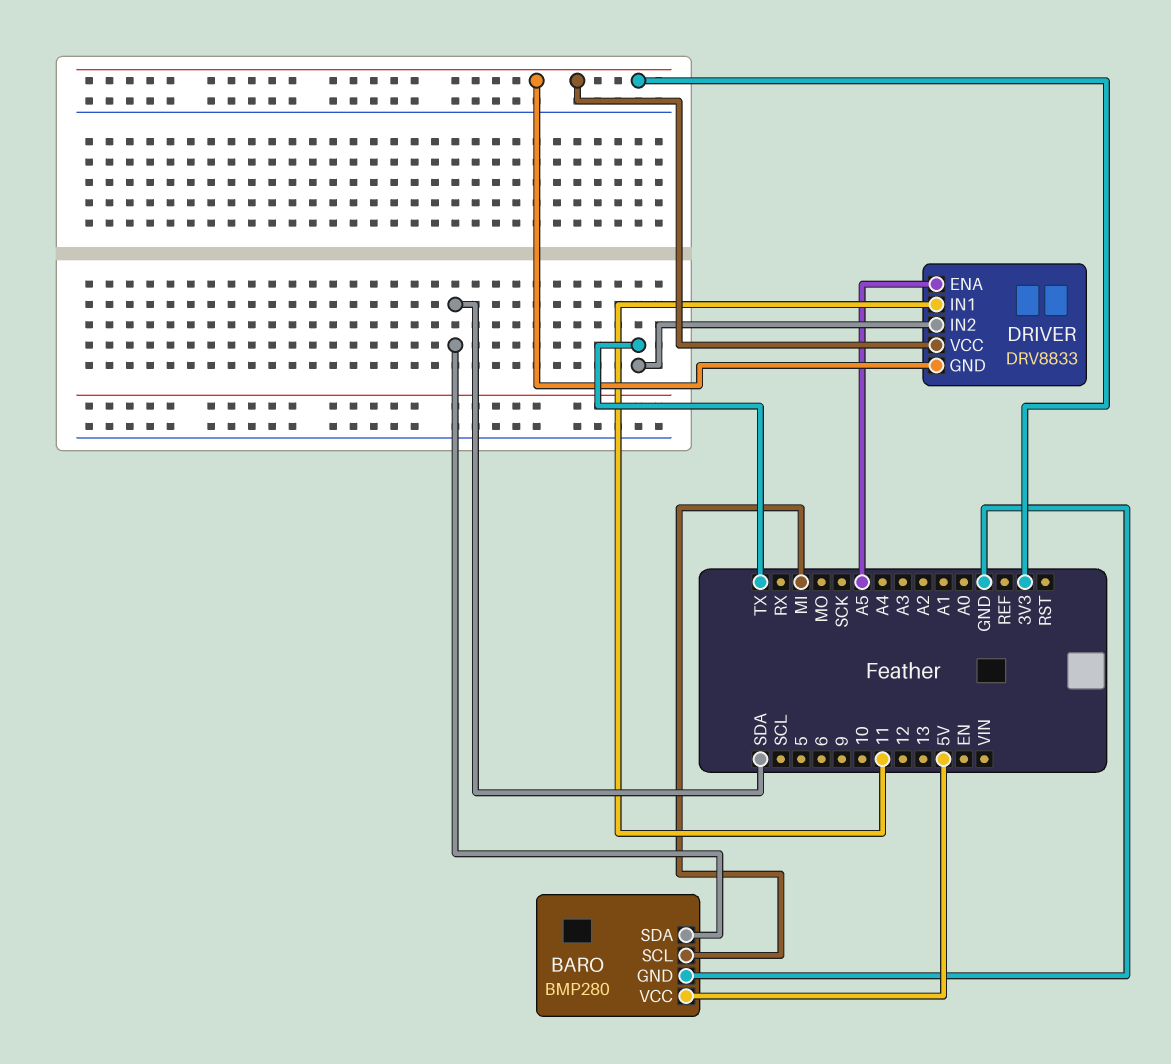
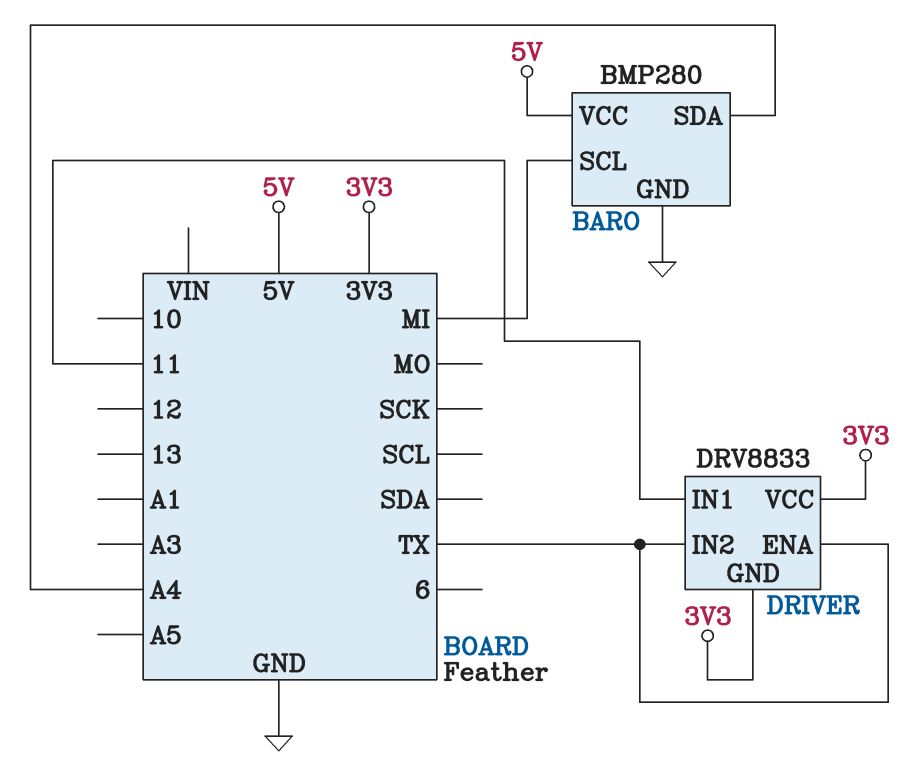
BARO pin SDA: SDA -> A4
DRIVER pin ENA: A5 -> TX

